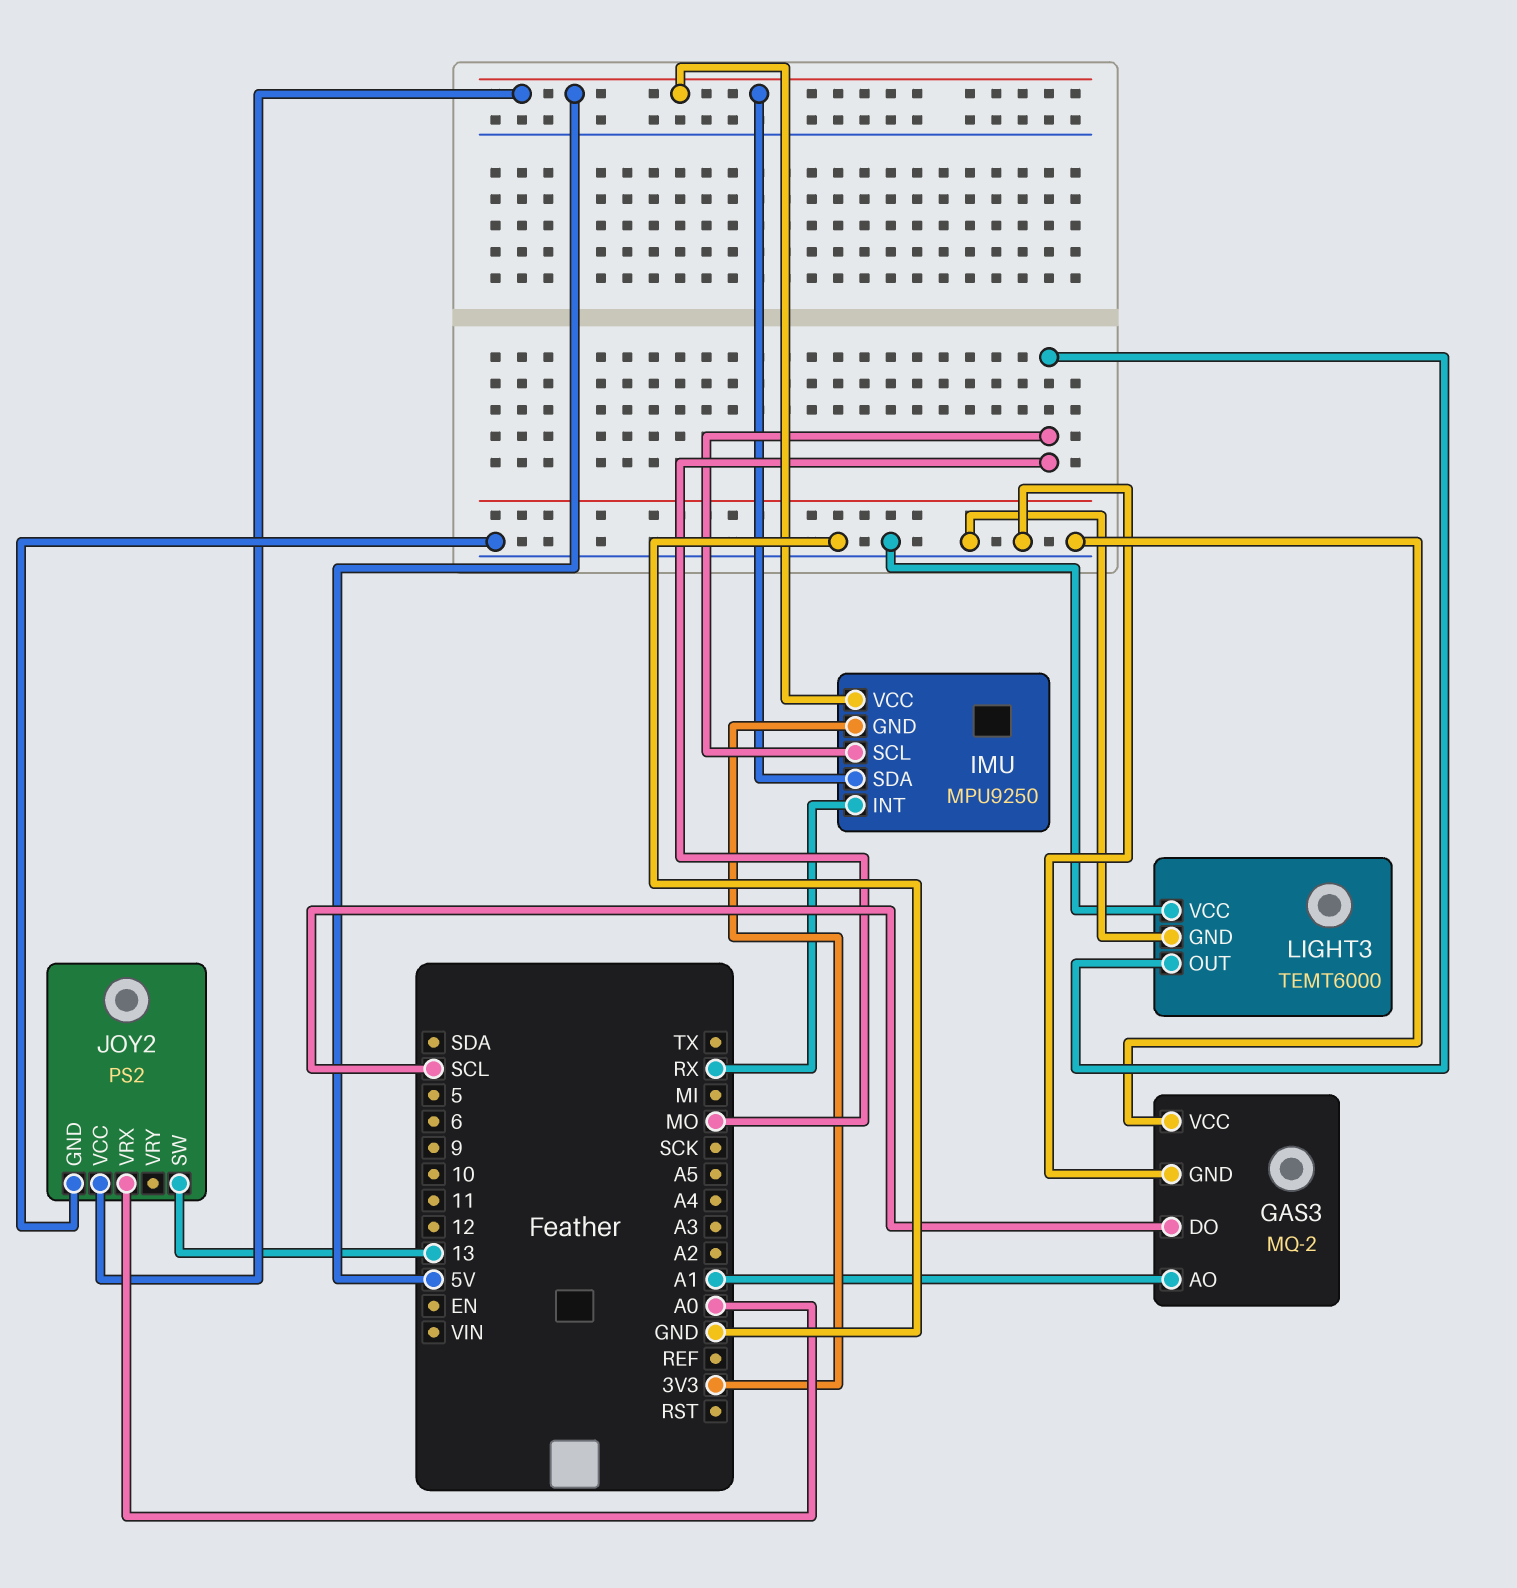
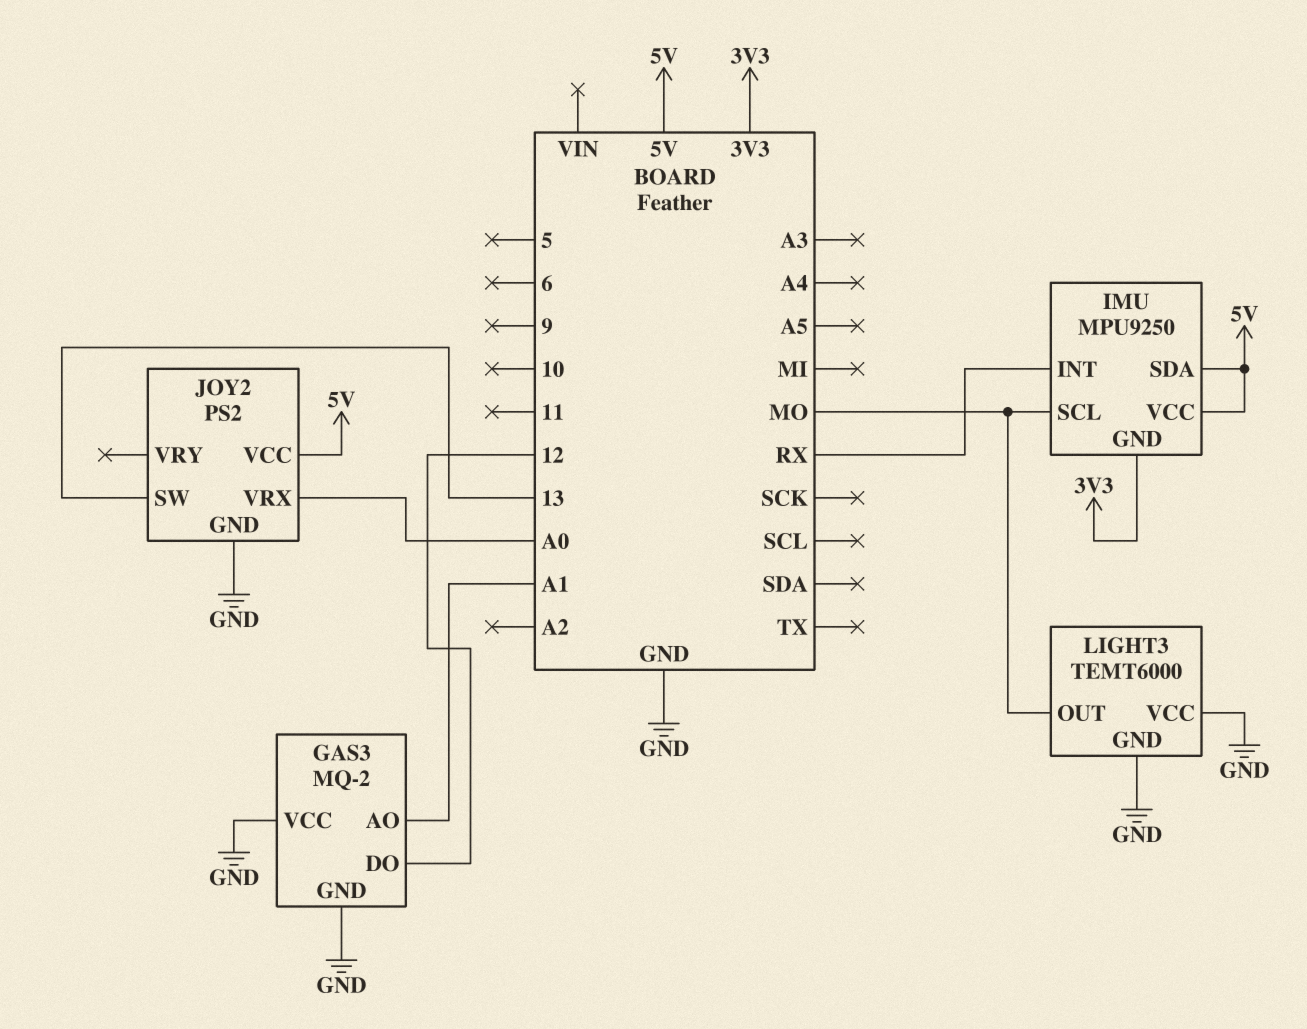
GAS3 pin DO: SCL -> 12

